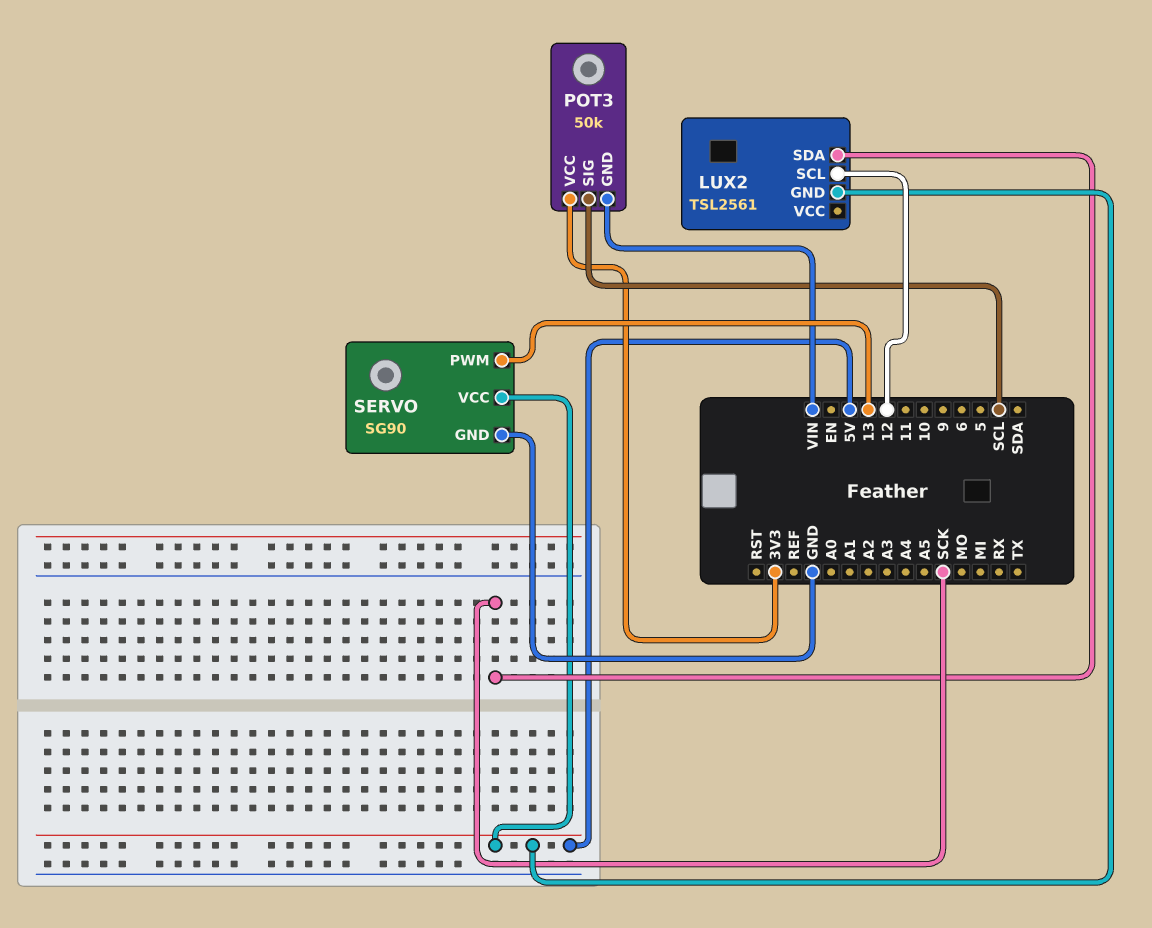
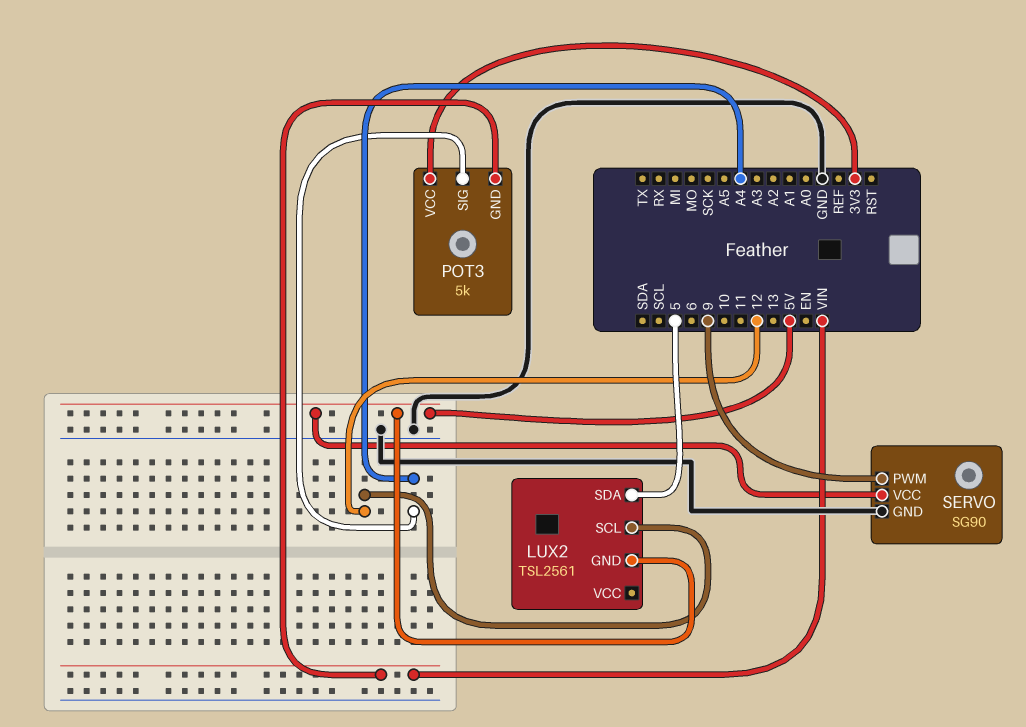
LUX2 pin SDA: SCK -> 5
POT3: 50k -> 5k
POT3 pin SIG: SCL -> A4
SERVO pin PWM: 13 -> 9

